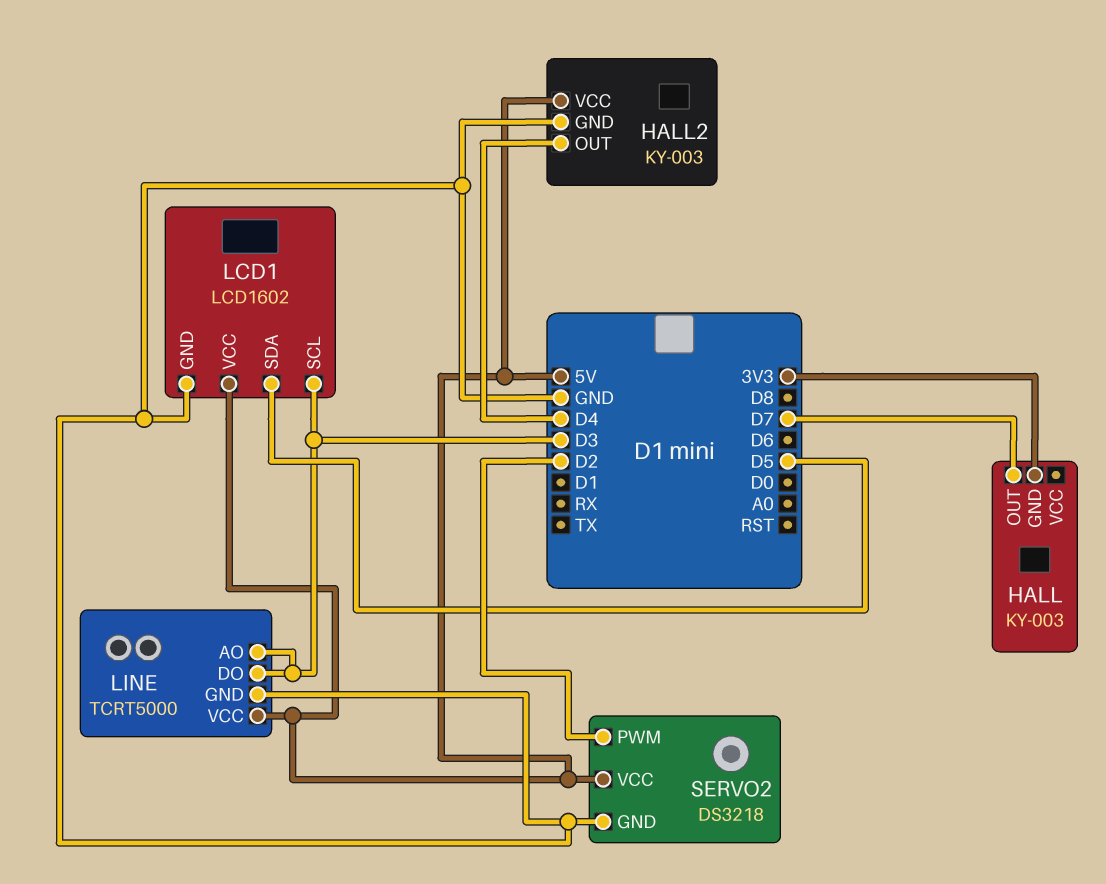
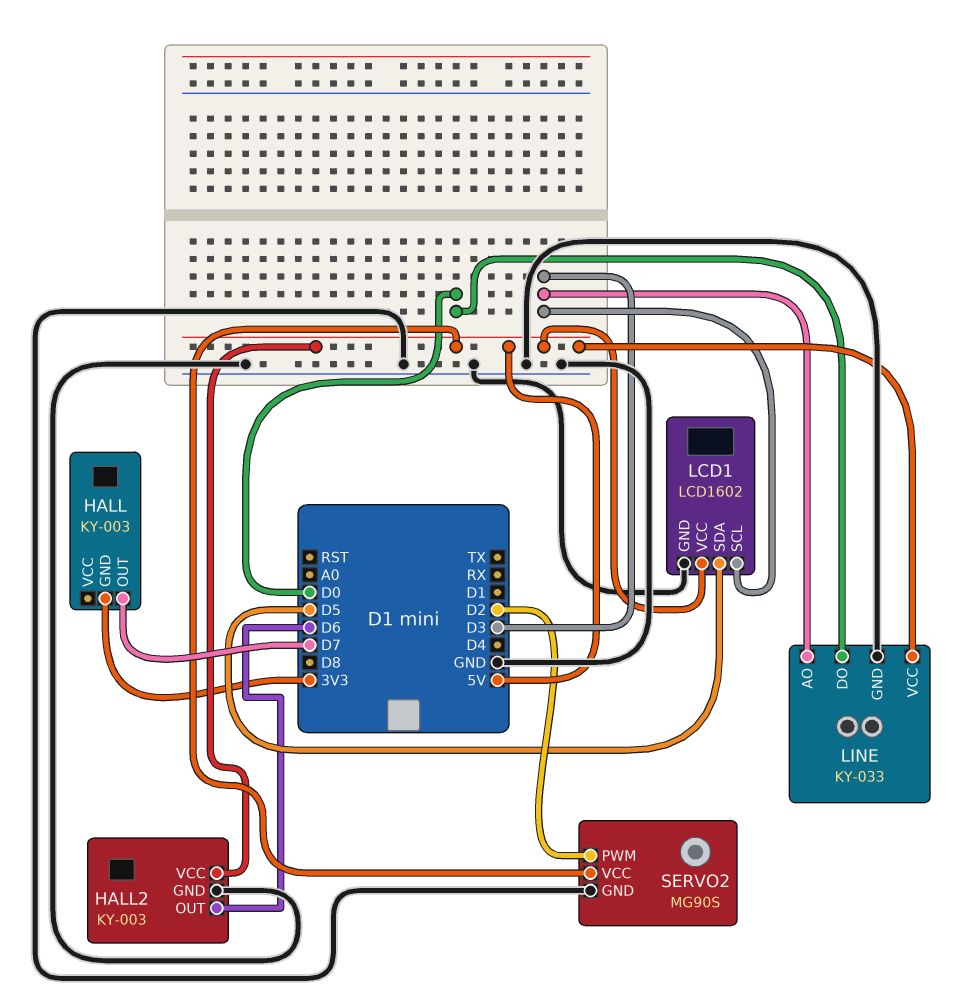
HALL2 pin OUT: D4 -> D6
LINE: TCRT5000 -> KY-033
LINE pin DO: D3 -> D0
SERVO2: DS3218 -> MG90S

